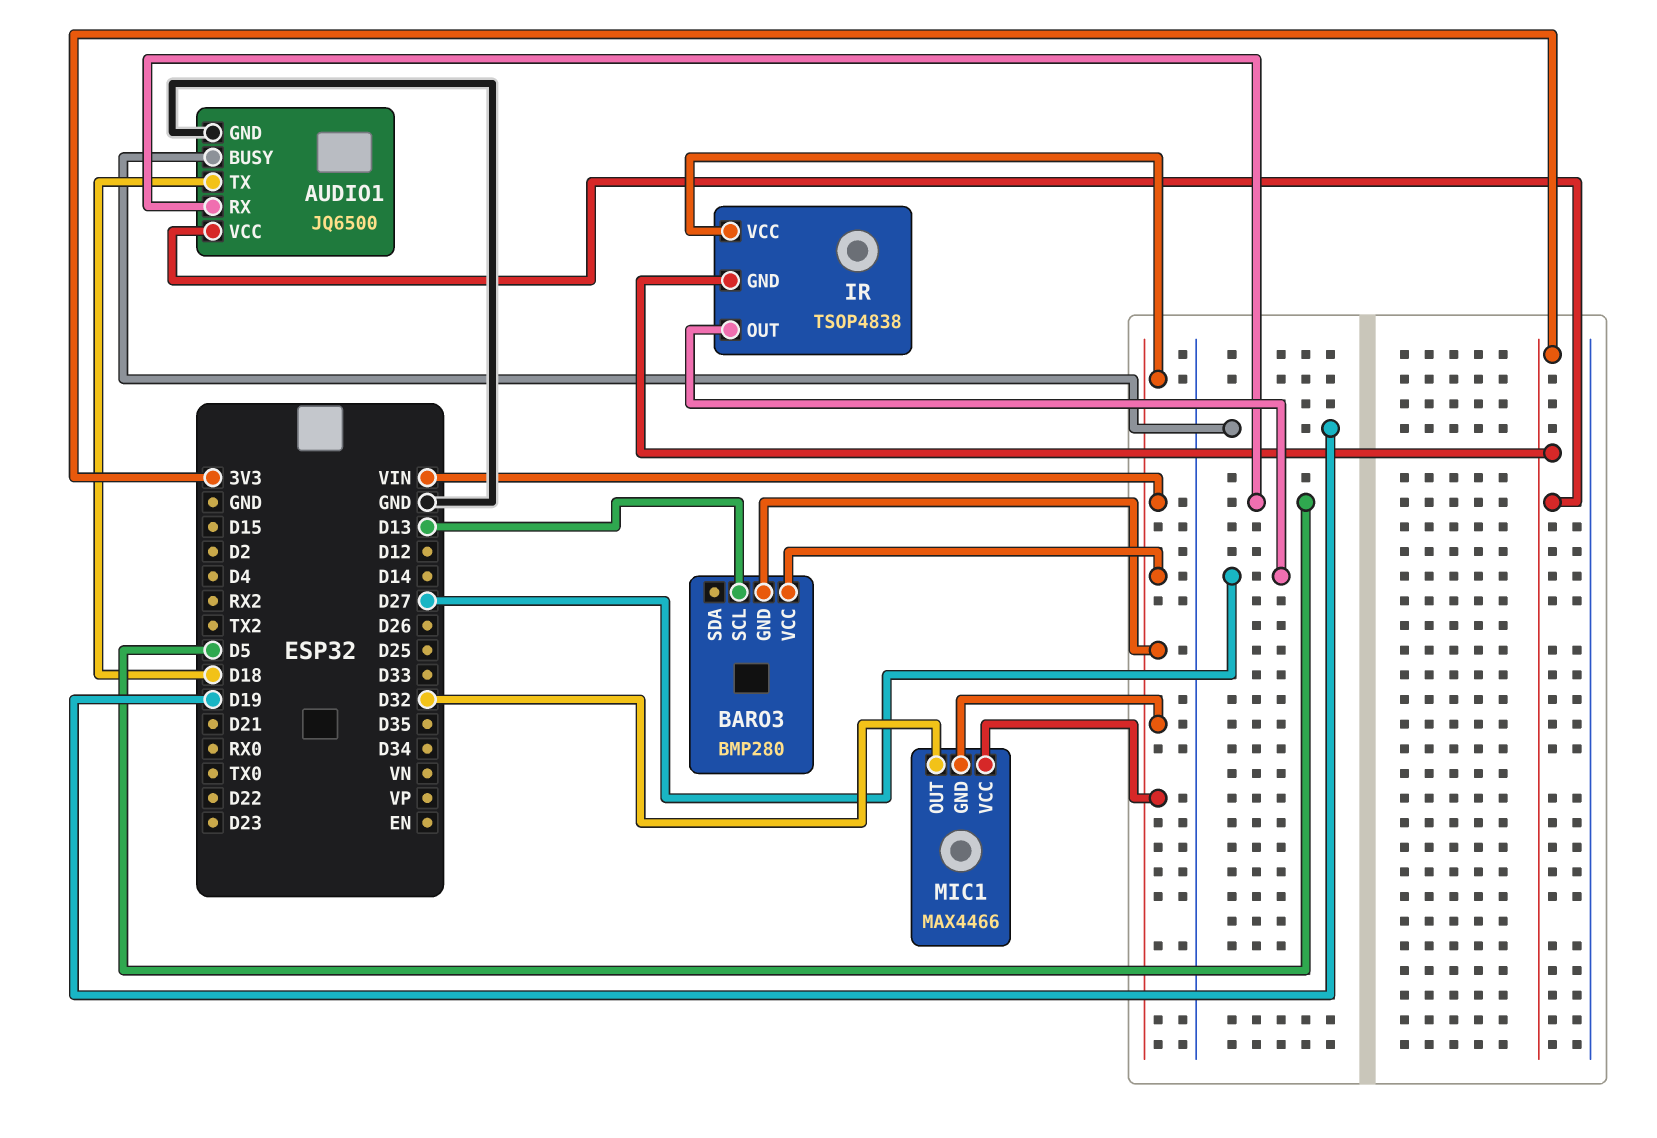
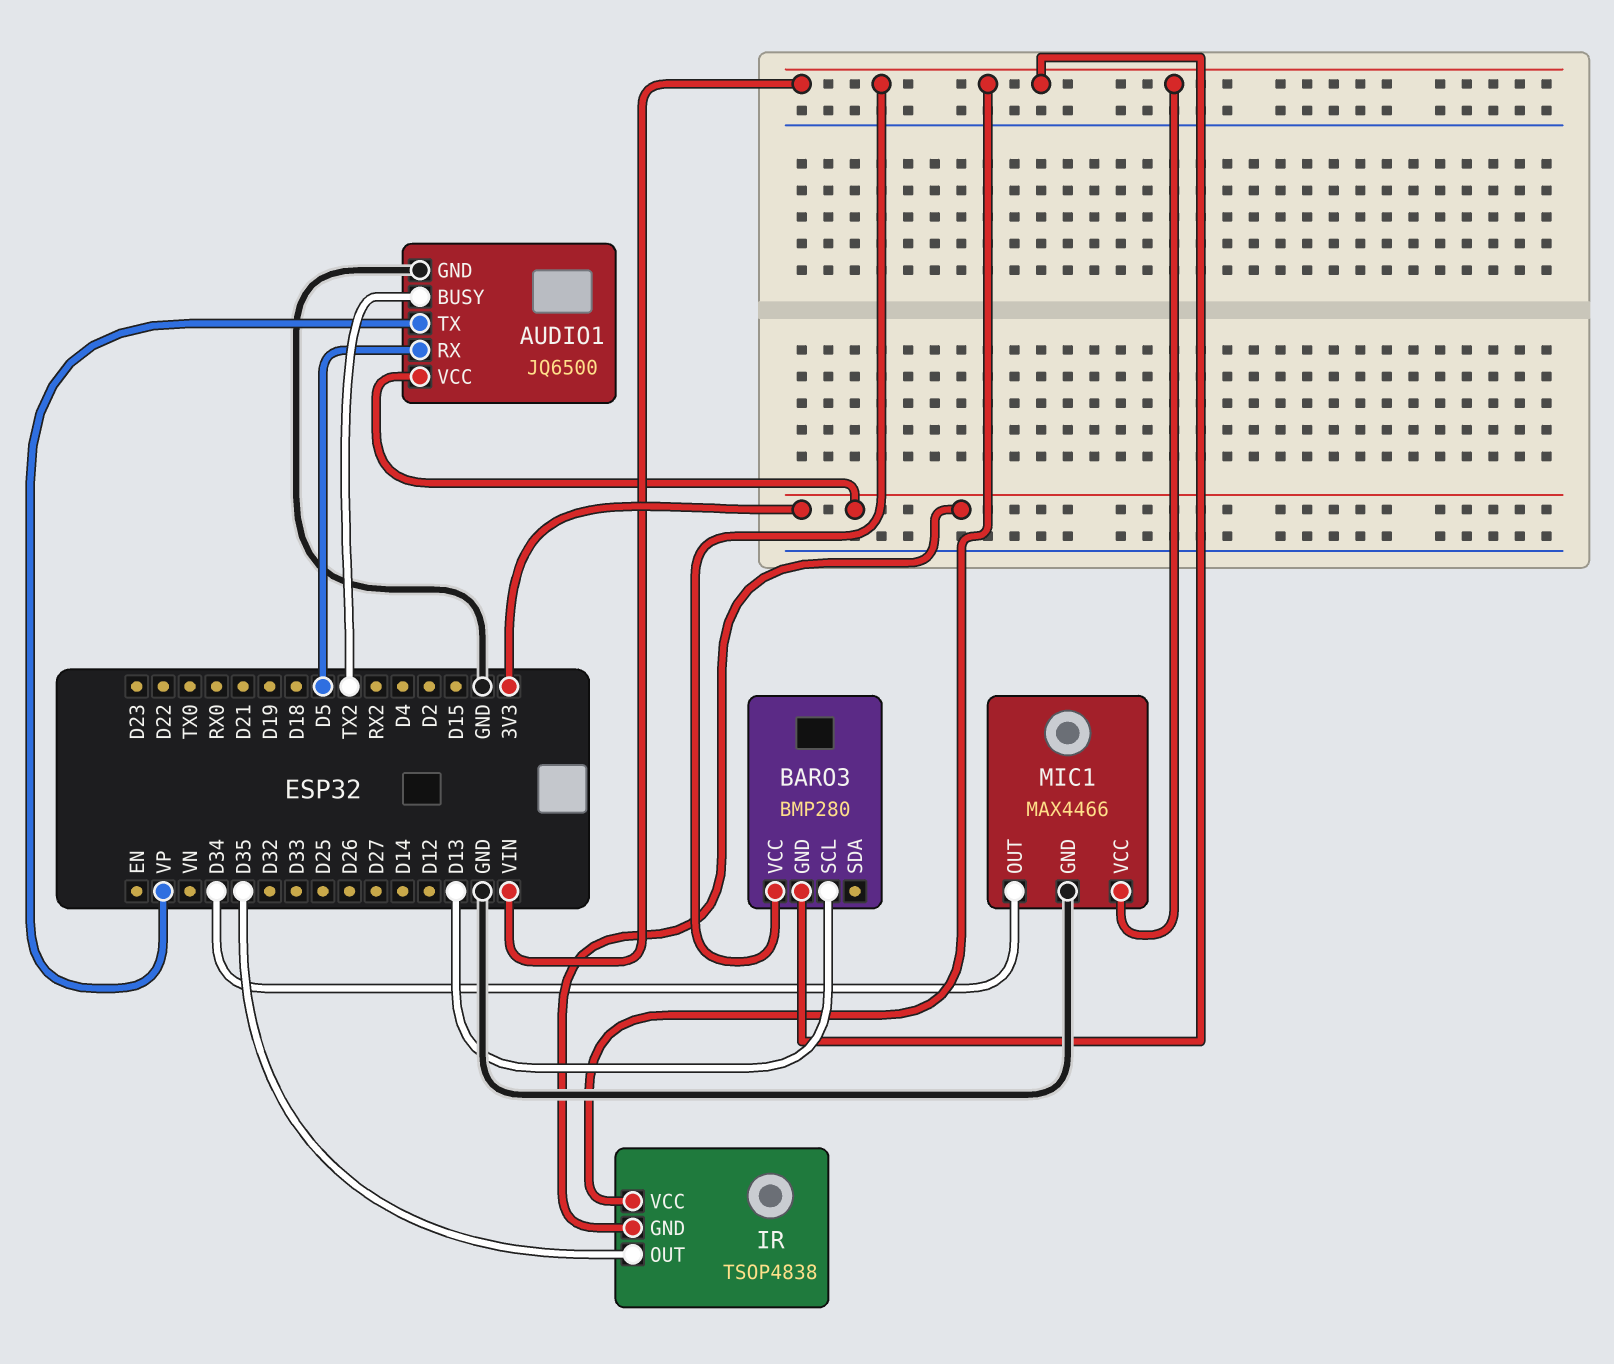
AUDIO1 pin BUSY: D19 -> TX2
AUDIO1 pin TX: D18 -> VP
IR pin OUT: D27 -> D35
MIC1 pin GND: VIN -> GND
MIC1 pin OUT: D32 -> D34

